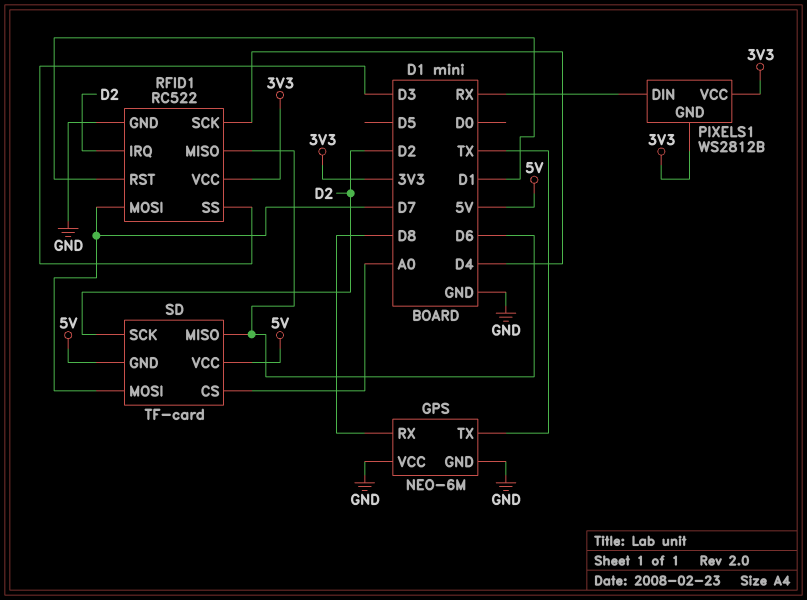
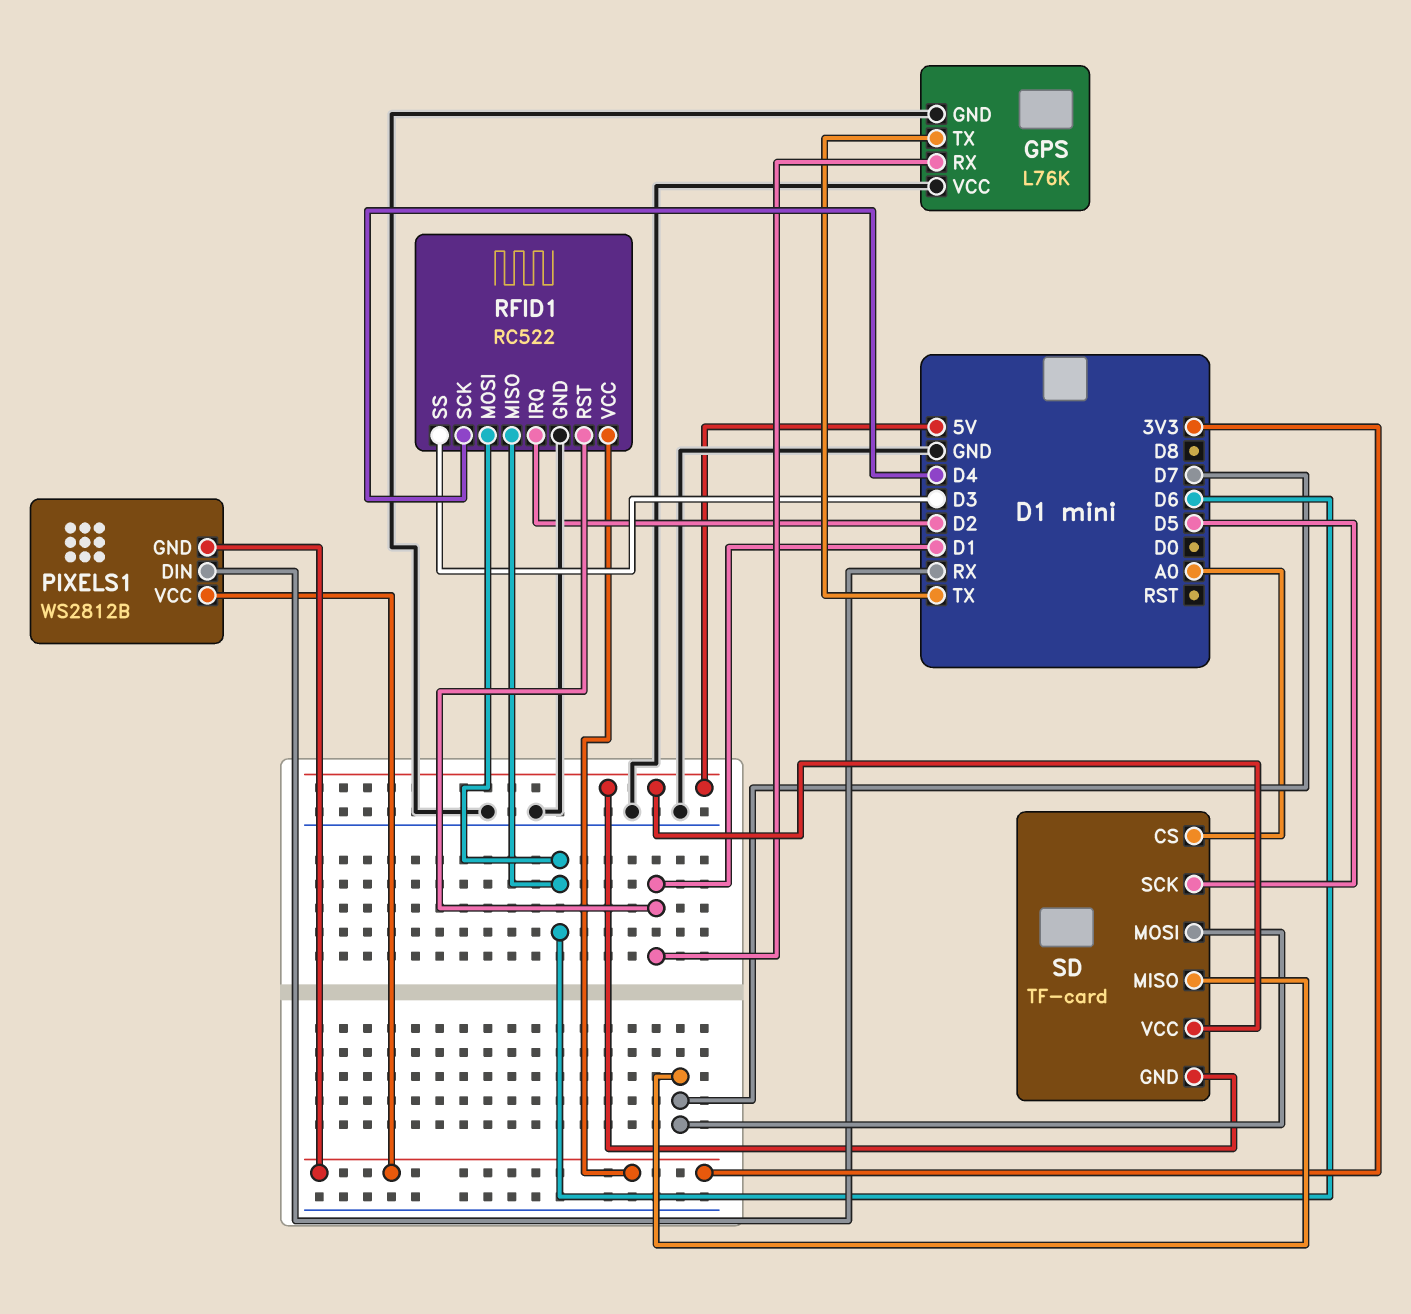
GPS: NEO-6M -> L76K
GPS pin RX: D8 -> D1
RFID1 pin MOSI: D7 -> D6
SD pin MISO: D6 -> D7
SD pin SCK: D2 -> D5

